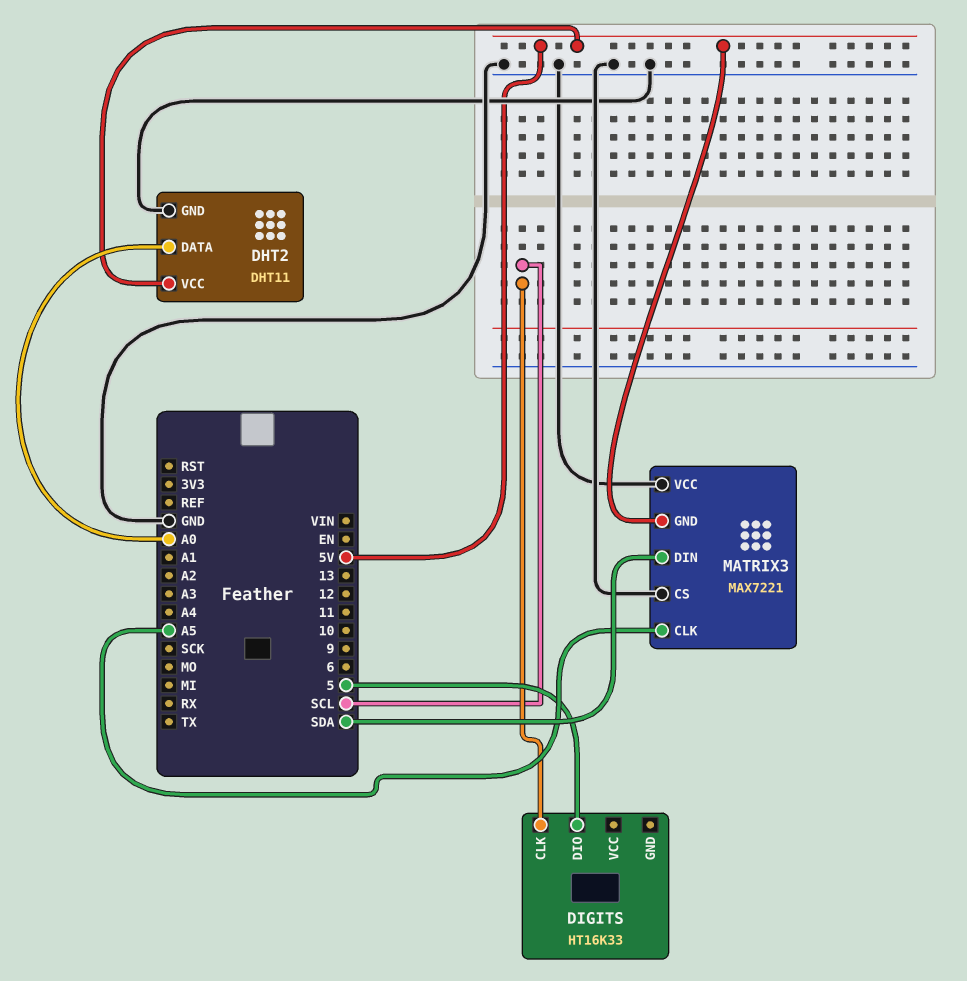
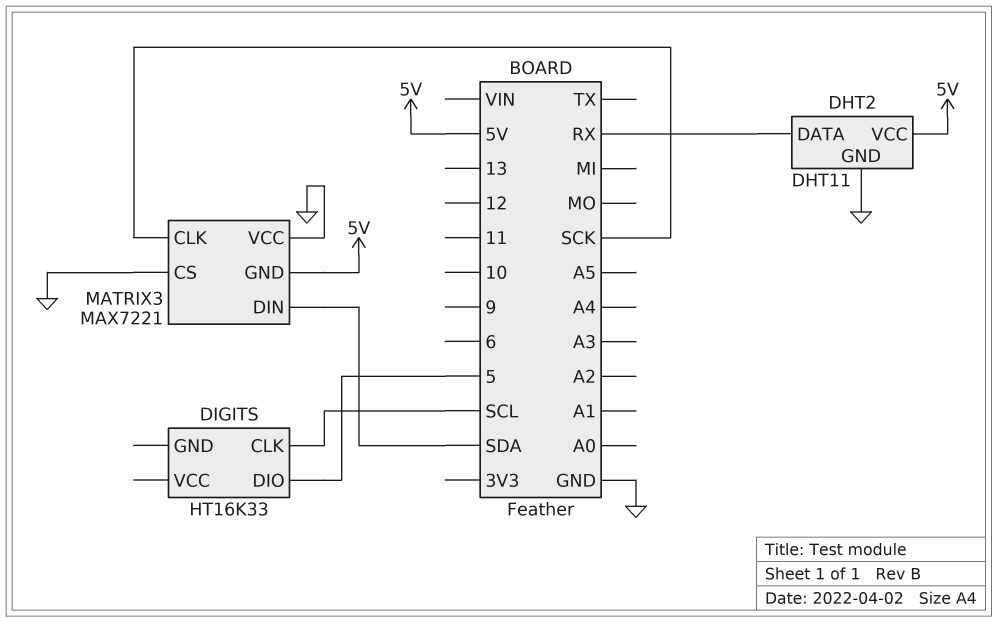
DHT2 pin DATA: A0 -> RX
MATRIX3 pin CLK: A5 -> SCK

